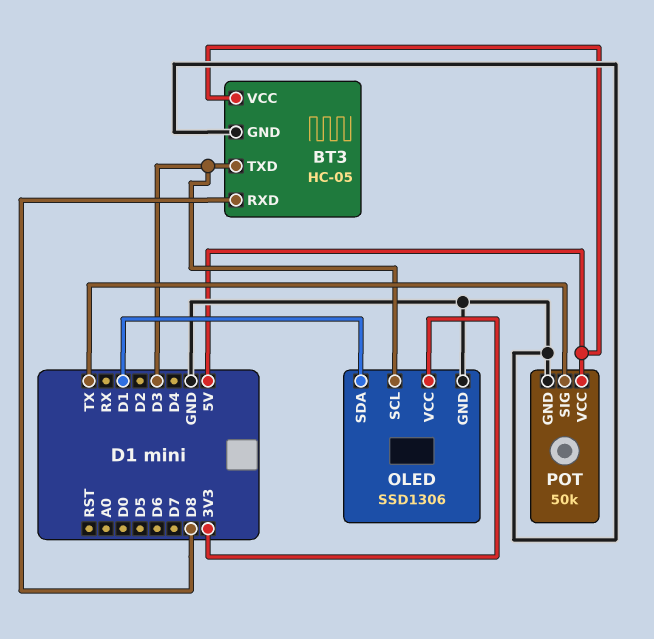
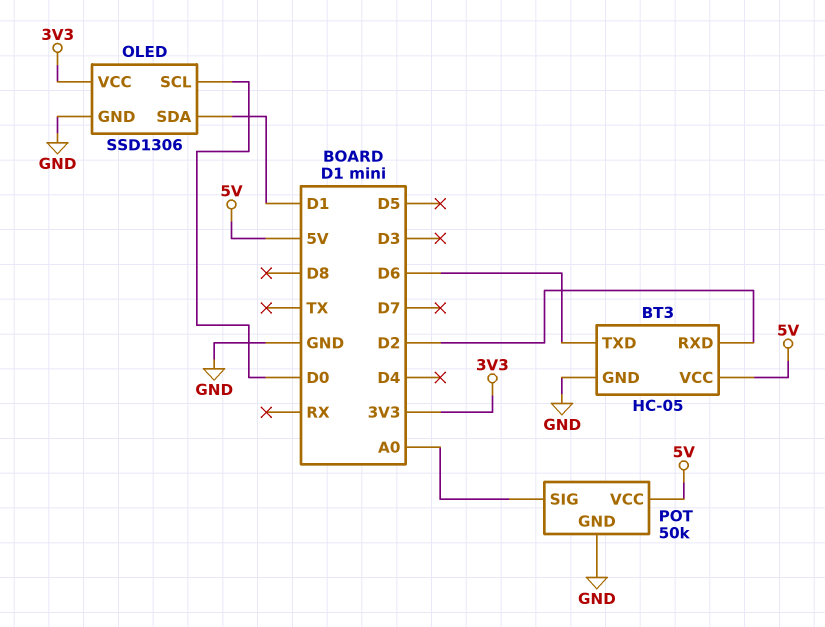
BT3 pin RXD: D8 -> D2
BT3 pin TXD: D3 -> D6
OLED pin SCL: D3 -> D0
POT pin SIG: TX -> A0

